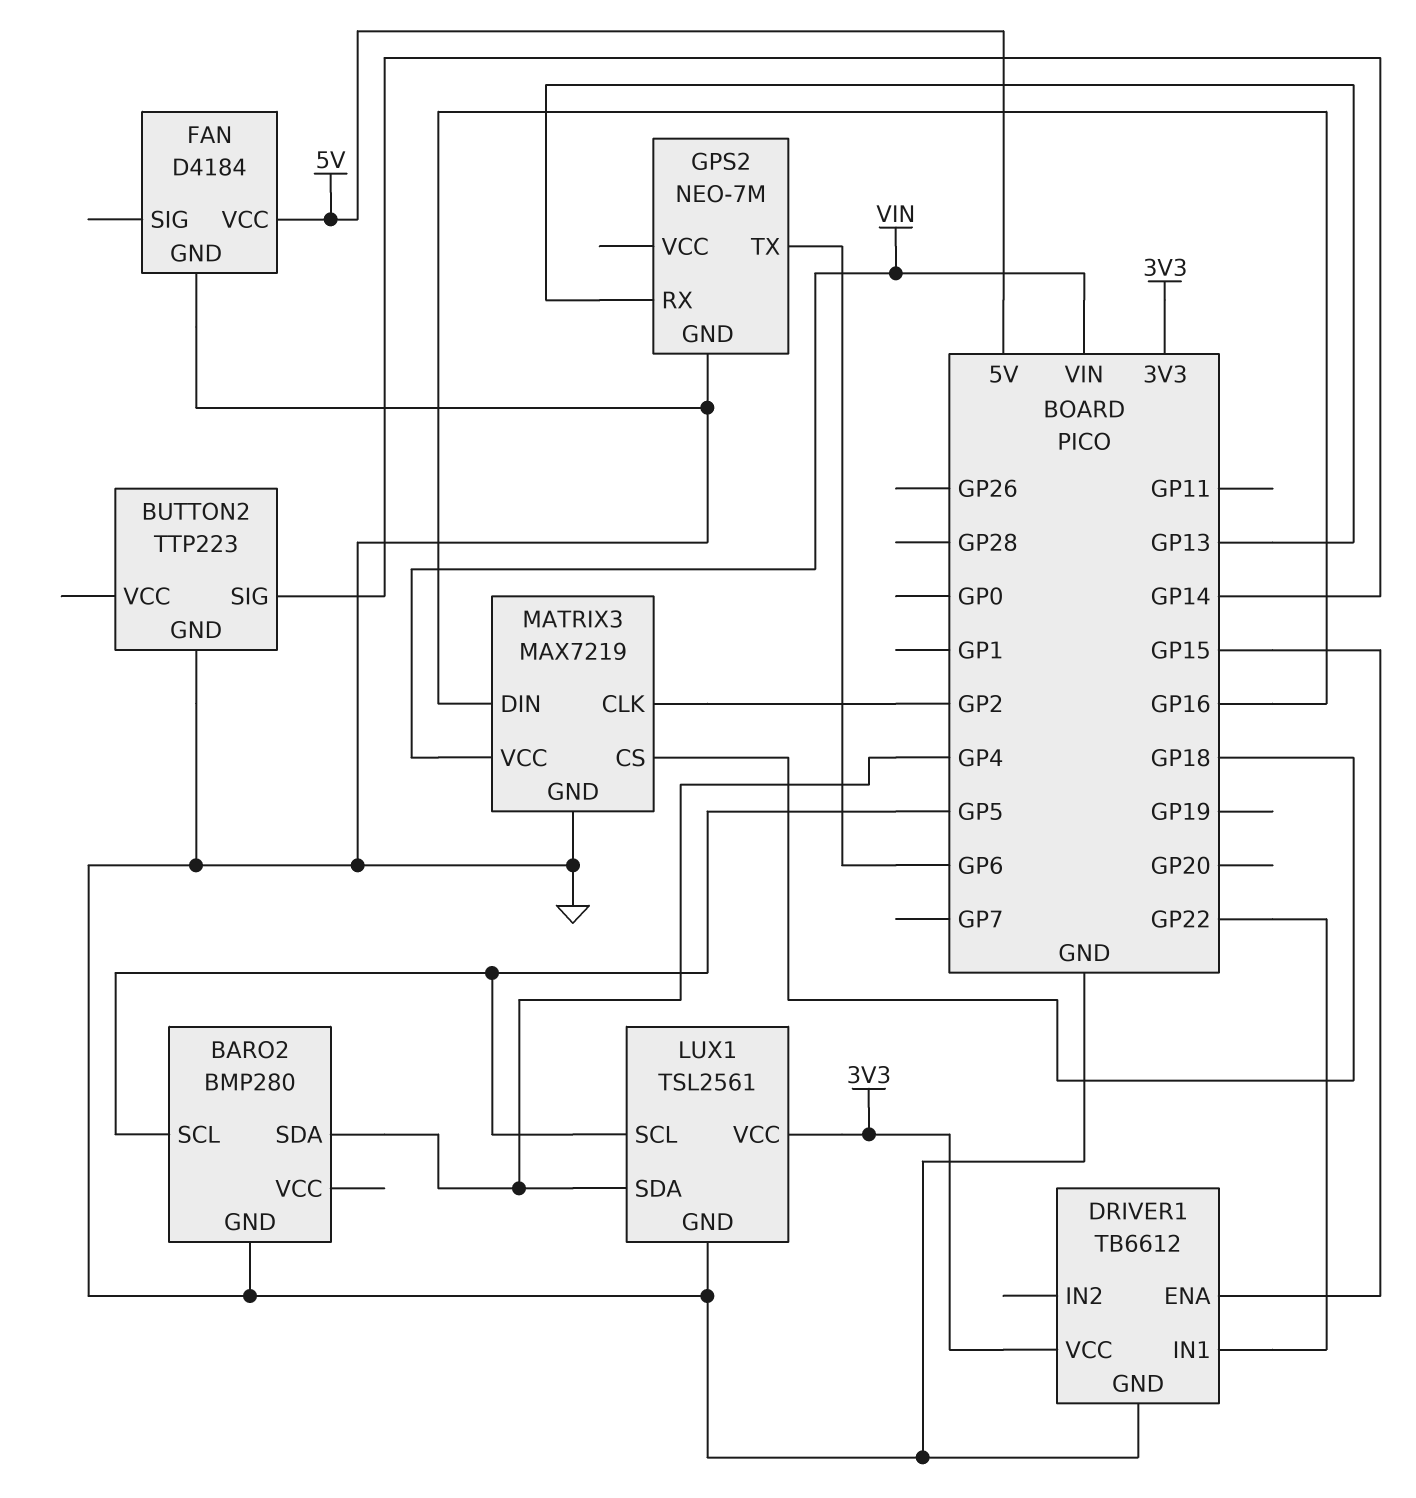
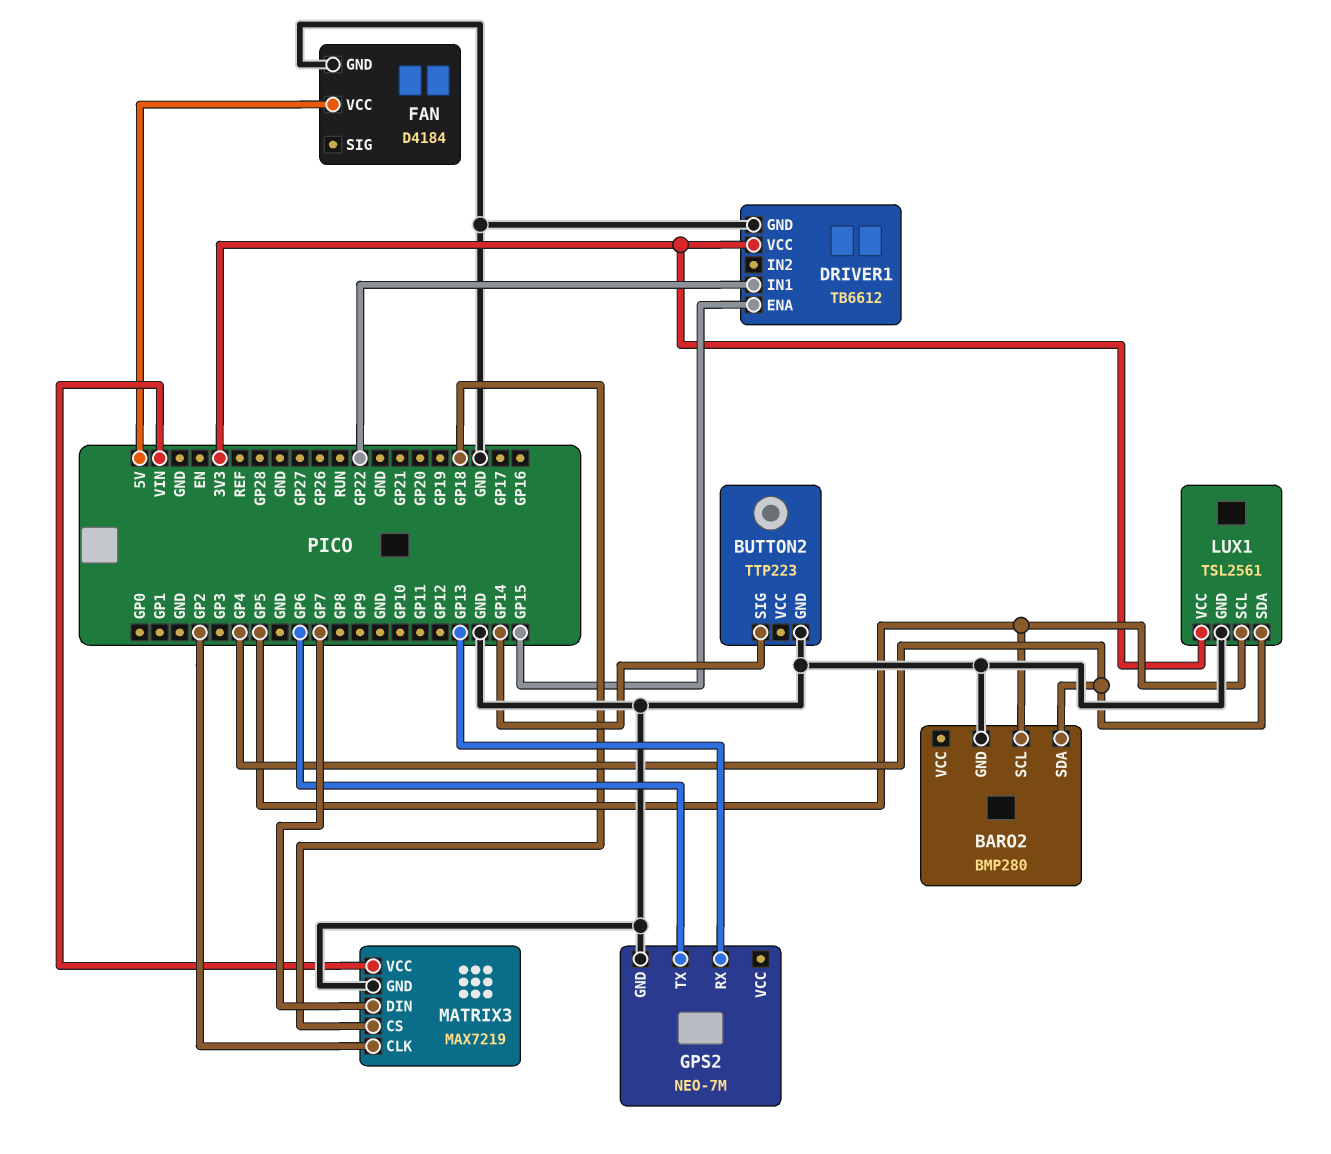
MATRIX3 pin DIN: GP16 -> GP7

